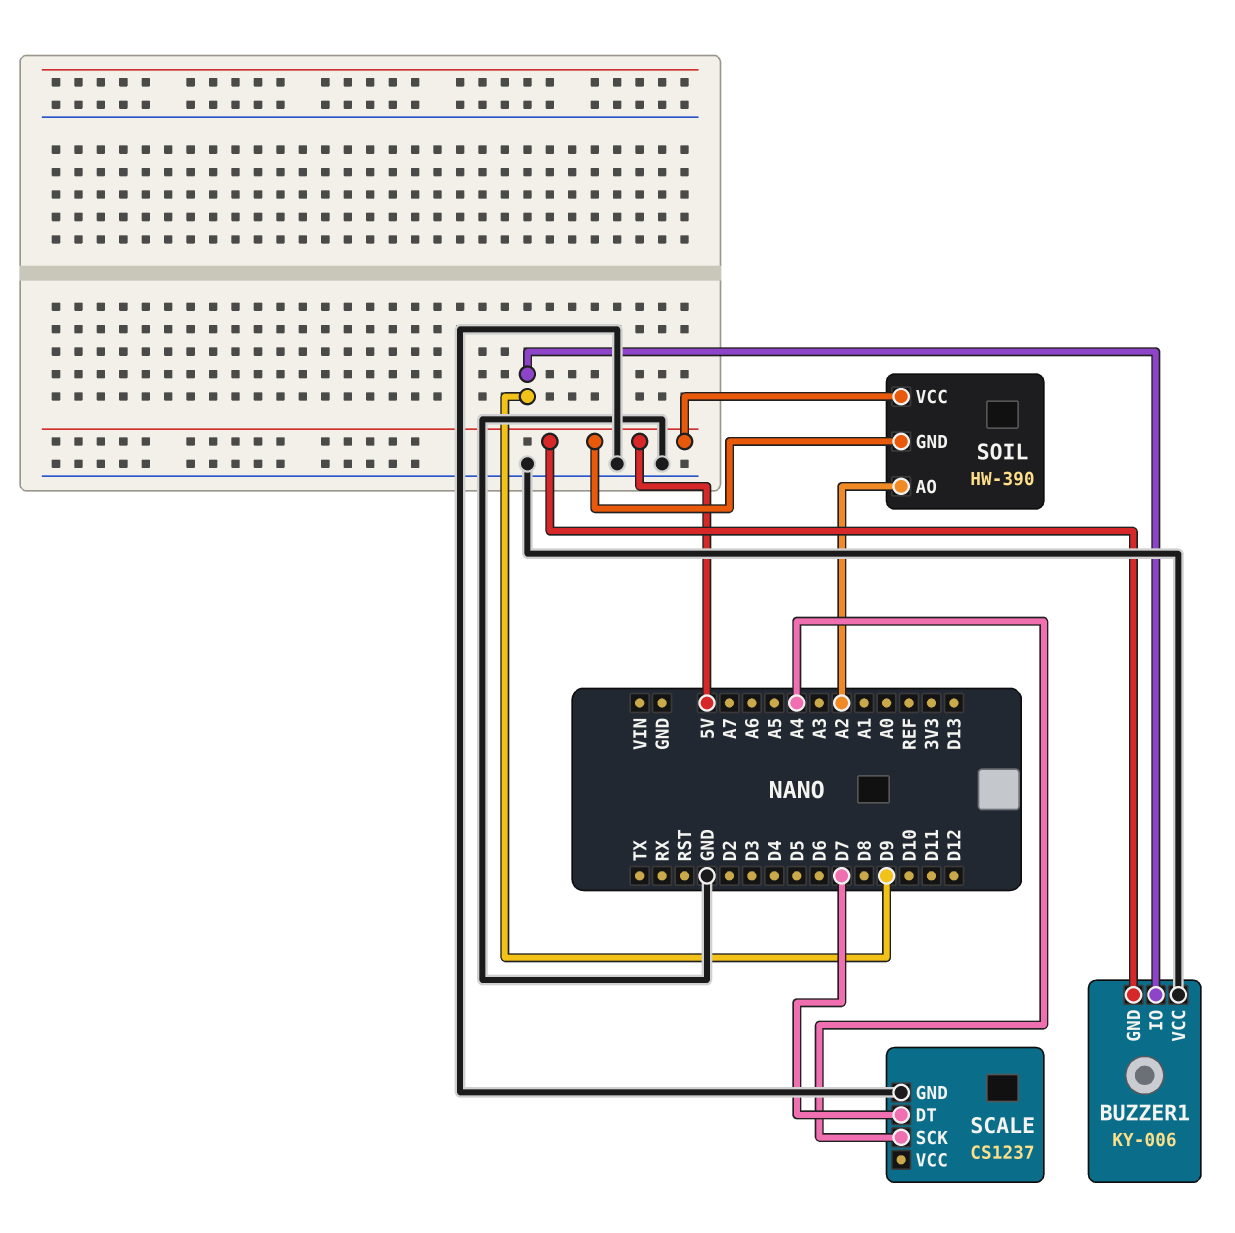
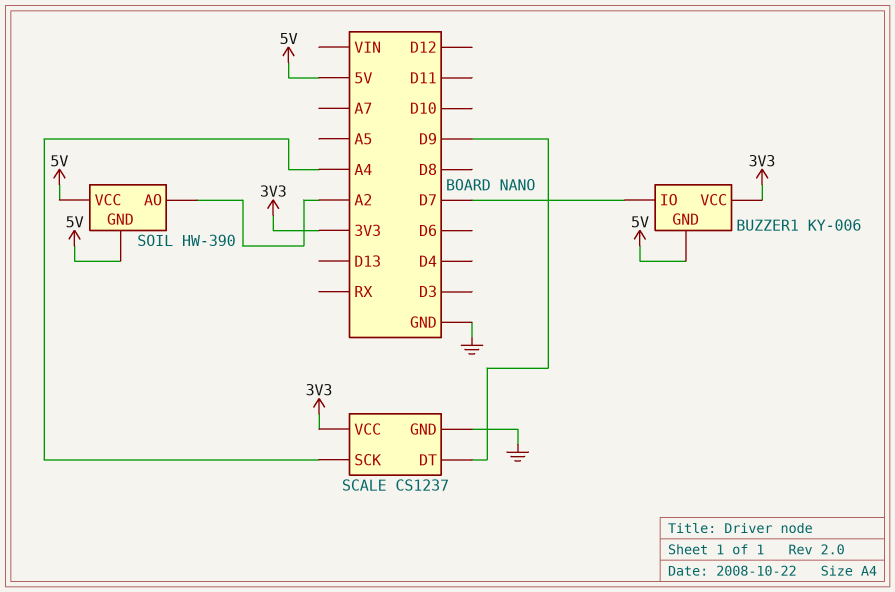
BUZZER1 pin IO: D9 -> D7
BUZZER1 pin VCC: GND -> 3V3
SCALE pin DT: D7 -> D9
SCALE pin VCC: none -> 3V3

